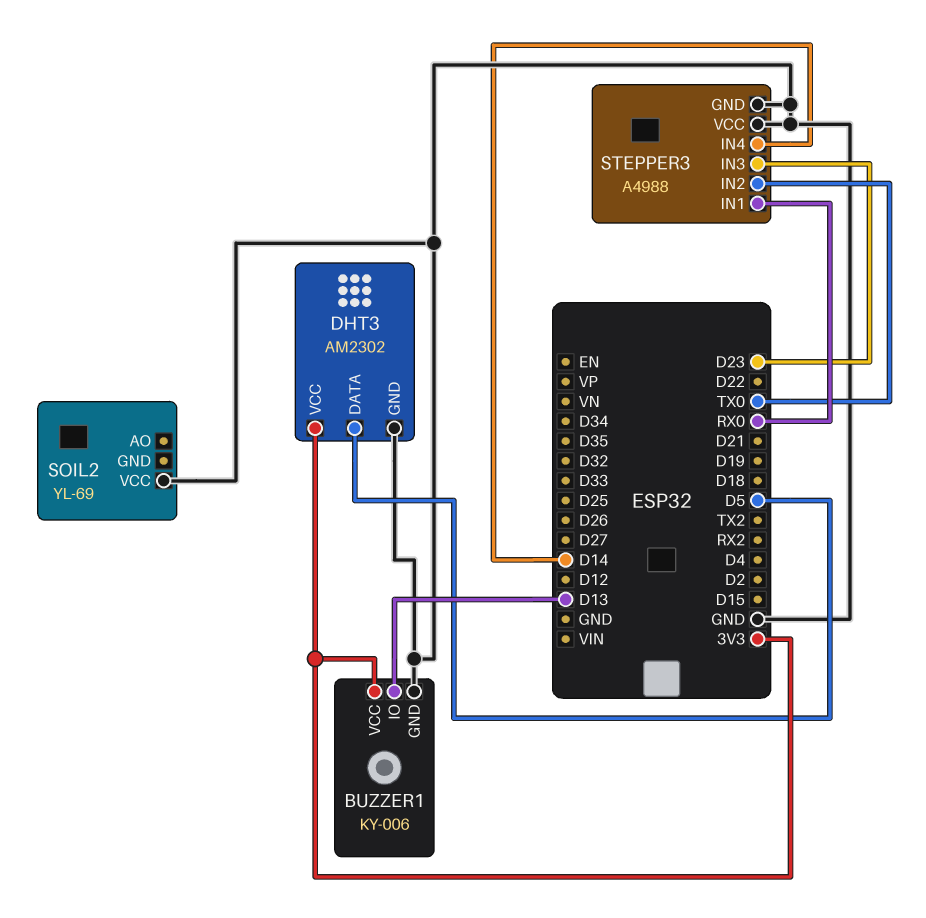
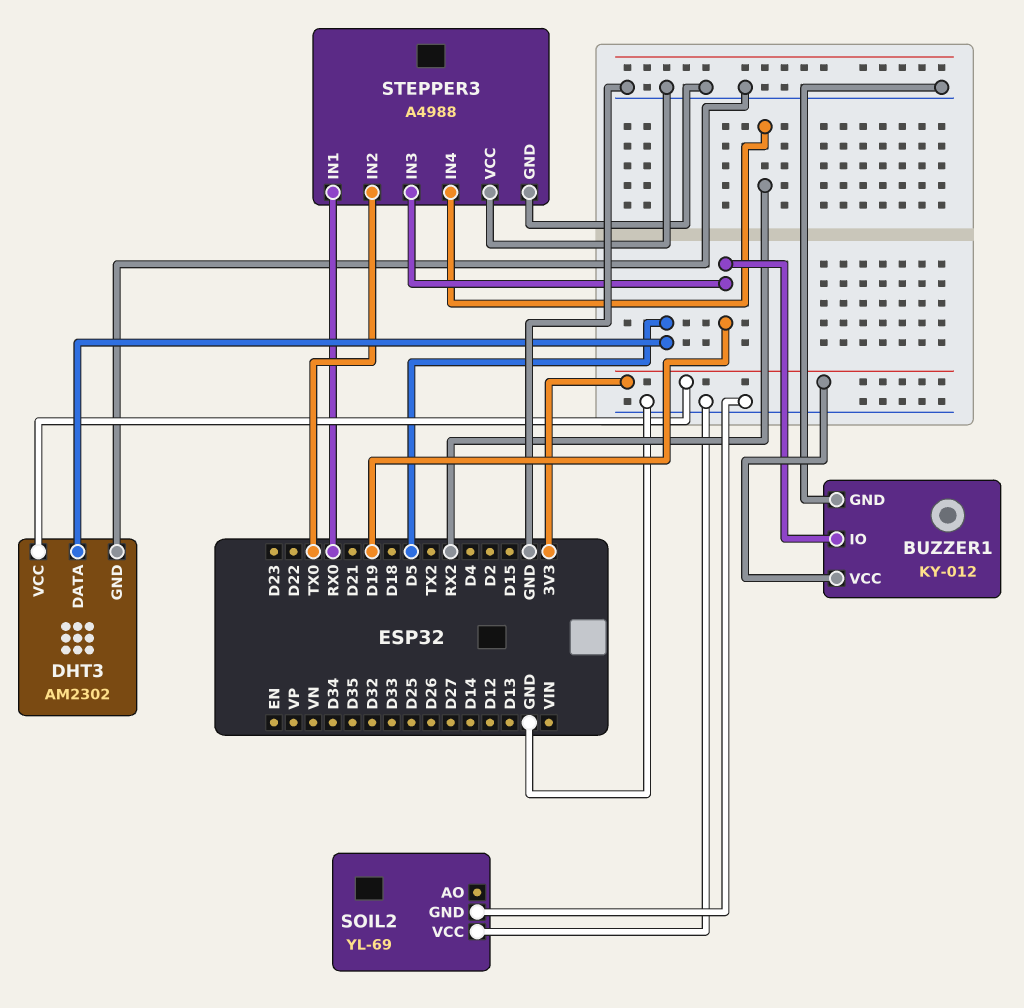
BUZZER1: KY-006 -> KY-012
BUZZER1 pin IO: D13 -> D19
SOIL2 pin GND: none -> GND
STEPPER3 pin IN3: D23 -> D19
STEPPER3 pin IN4: D14 -> RX2

